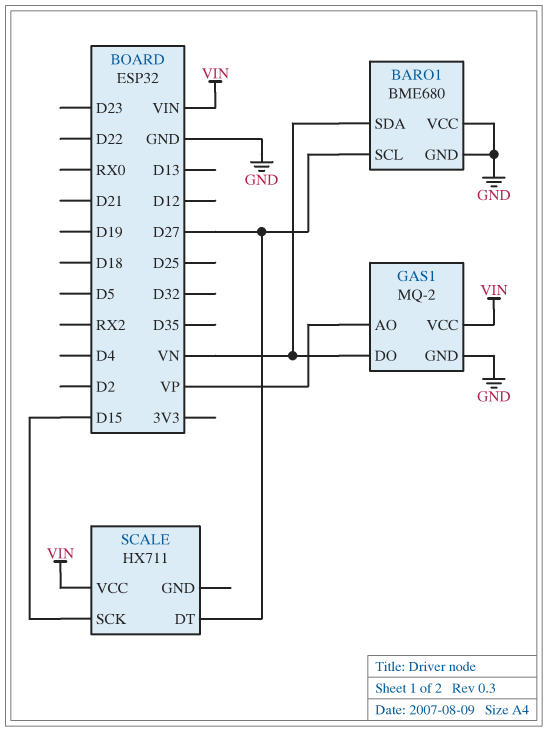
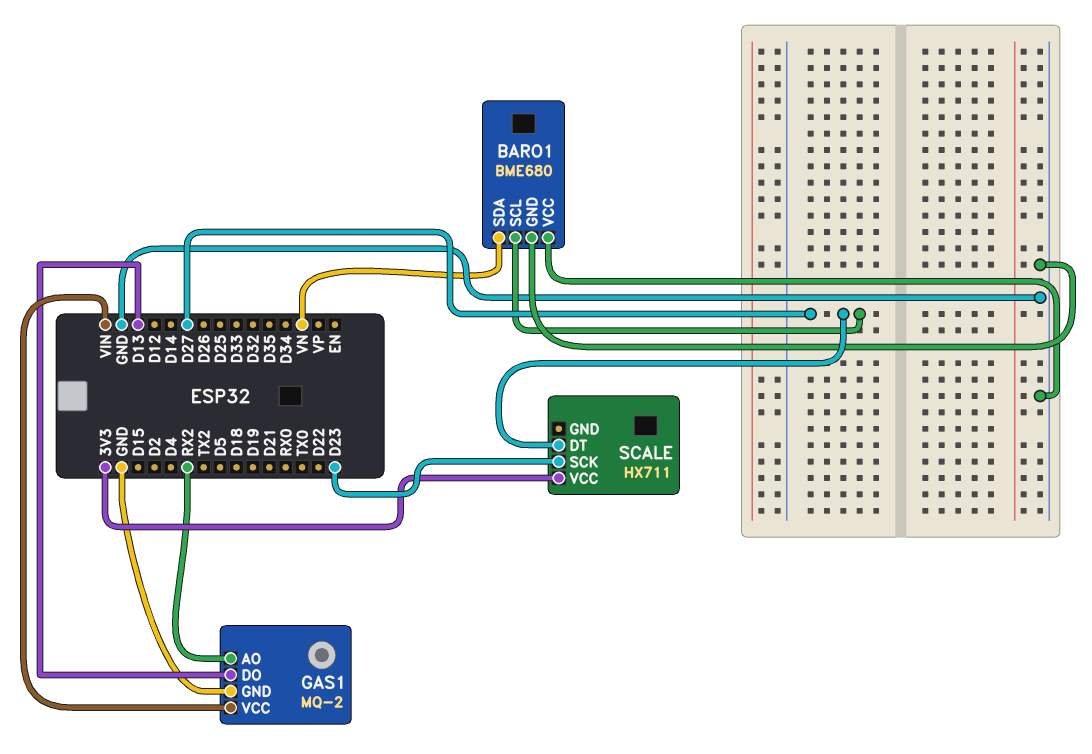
GAS1 pin AO: VP -> RX2
GAS1 pin DO: VN -> D13
SCALE pin SCK: D15 -> D23
SCALE pin VCC: VIN -> 3V3

